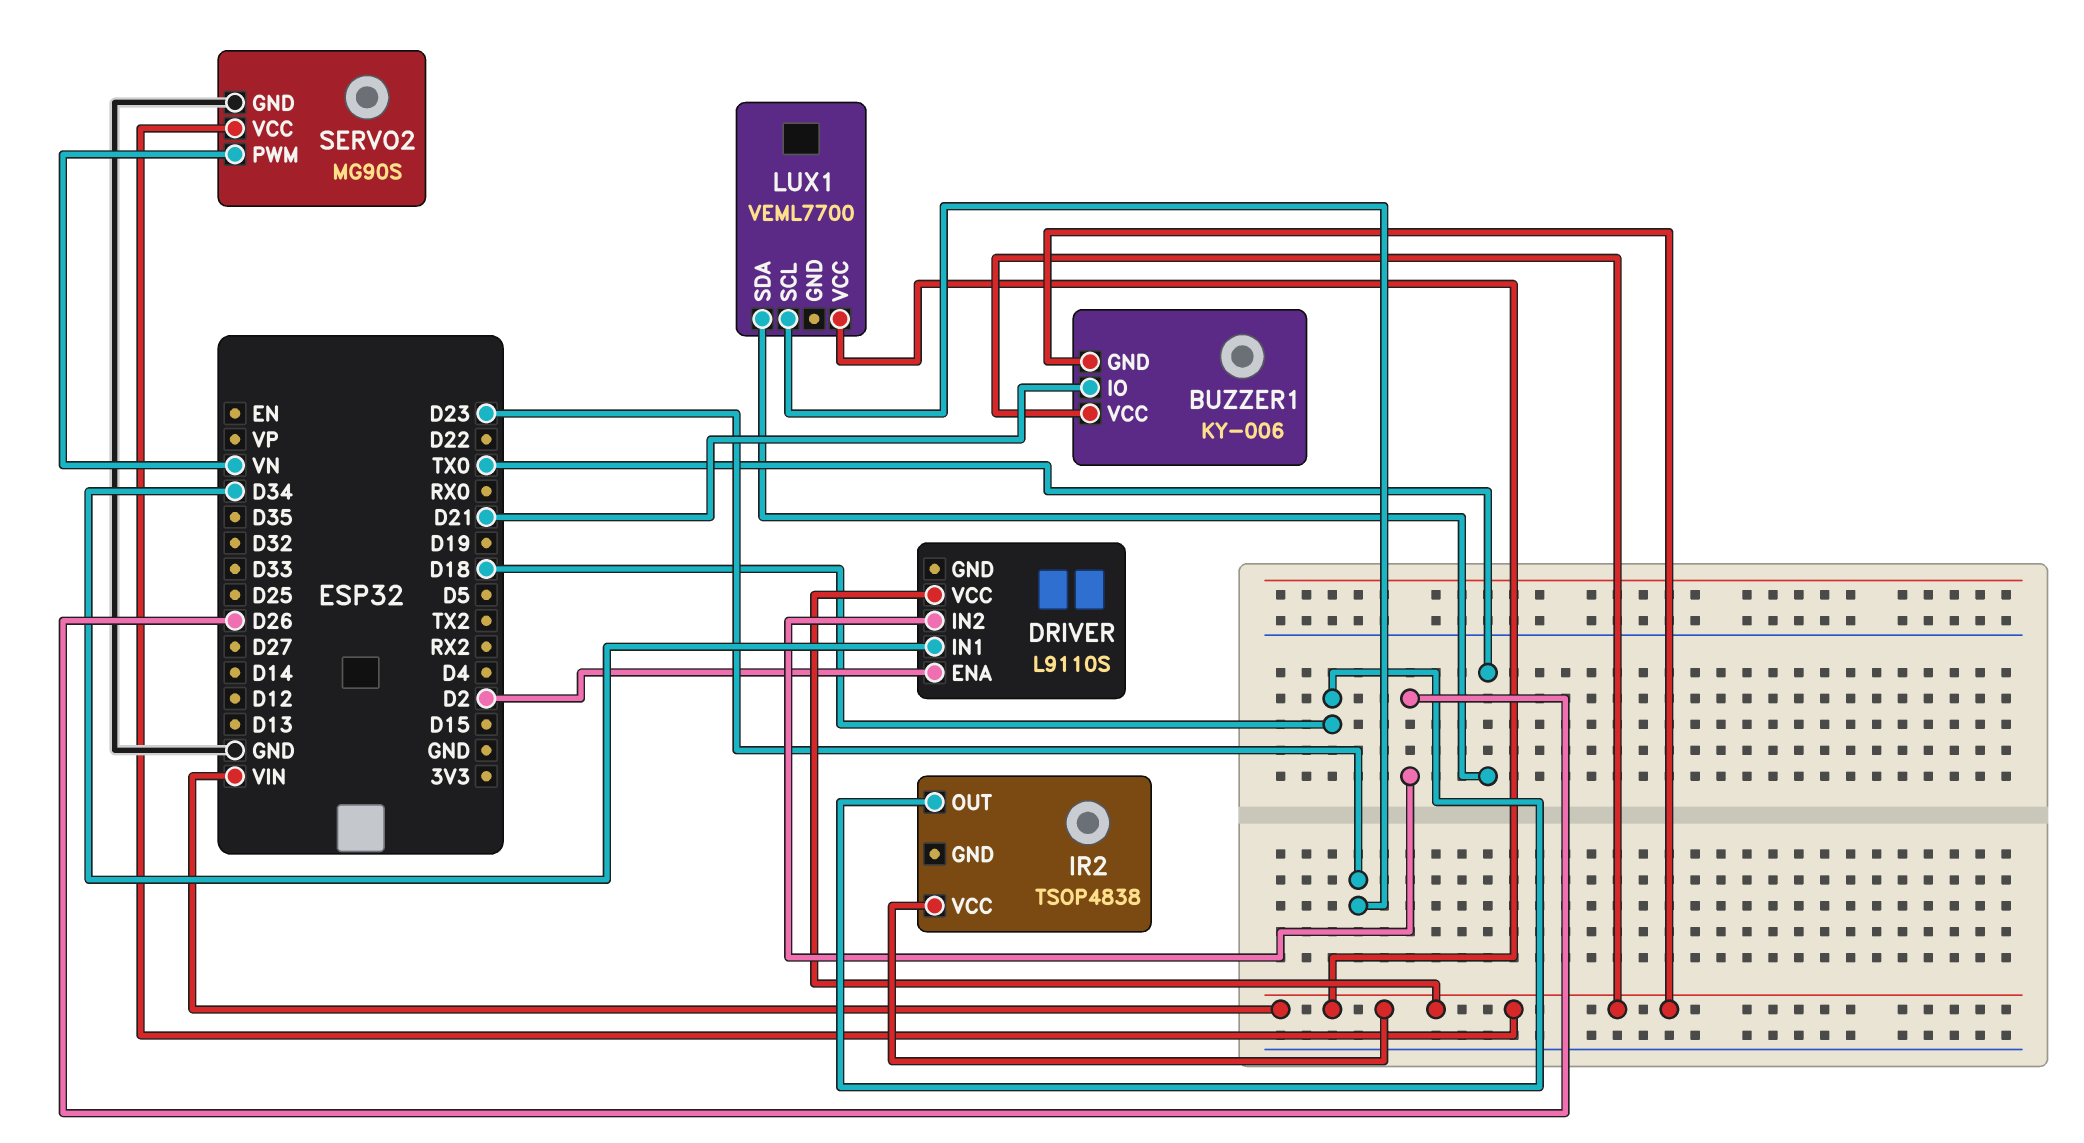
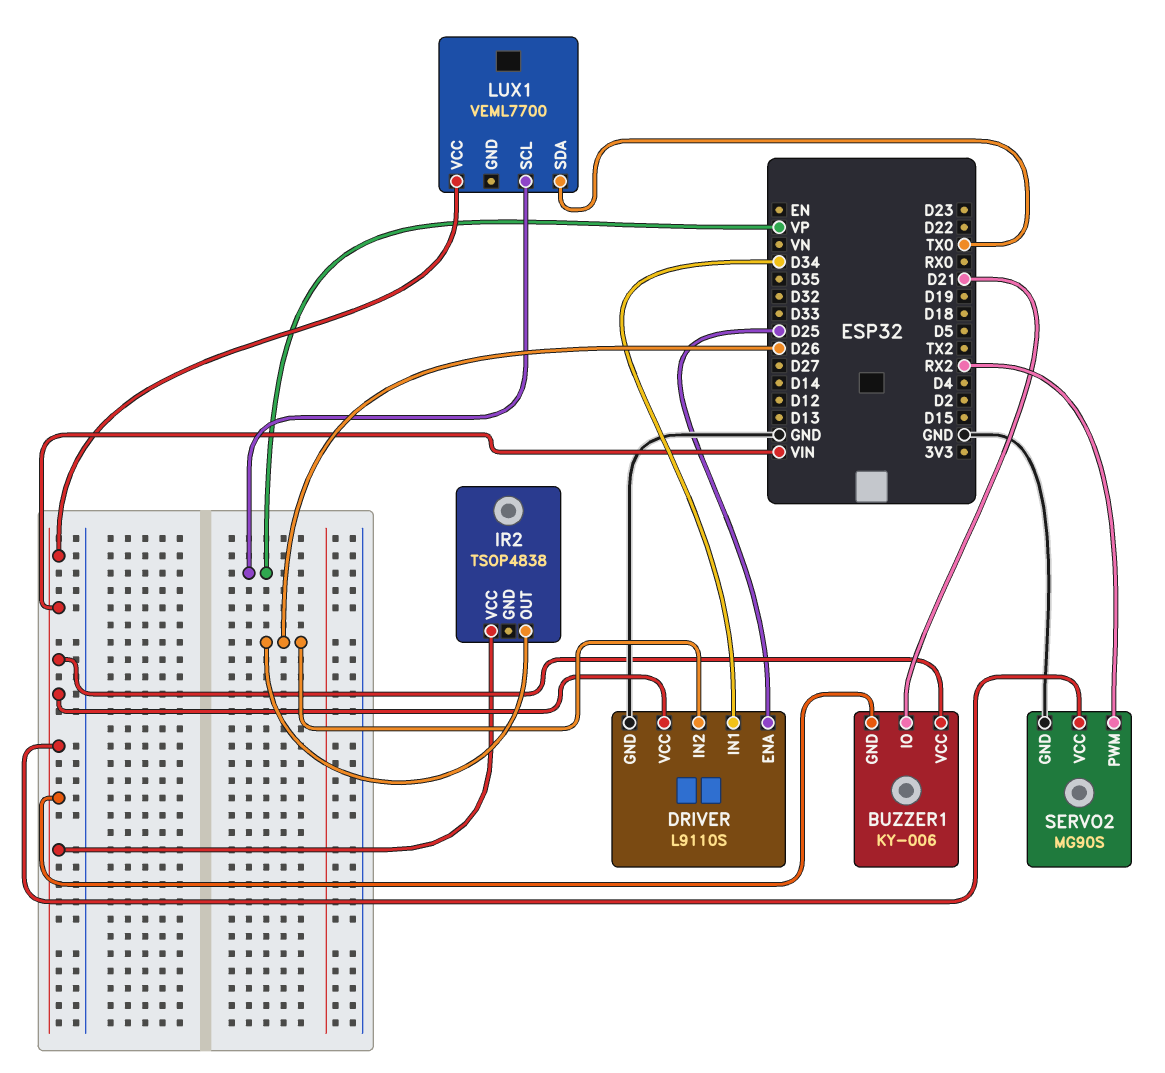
DRIVER pin ENA: D2 -> D25
DRIVER pin GND: none -> GND
IR2 pin OUT: D18 -> D26
LUX1 pin SCL: D23 -> VP
SERVO2 pin PWM: VN -> RX2

